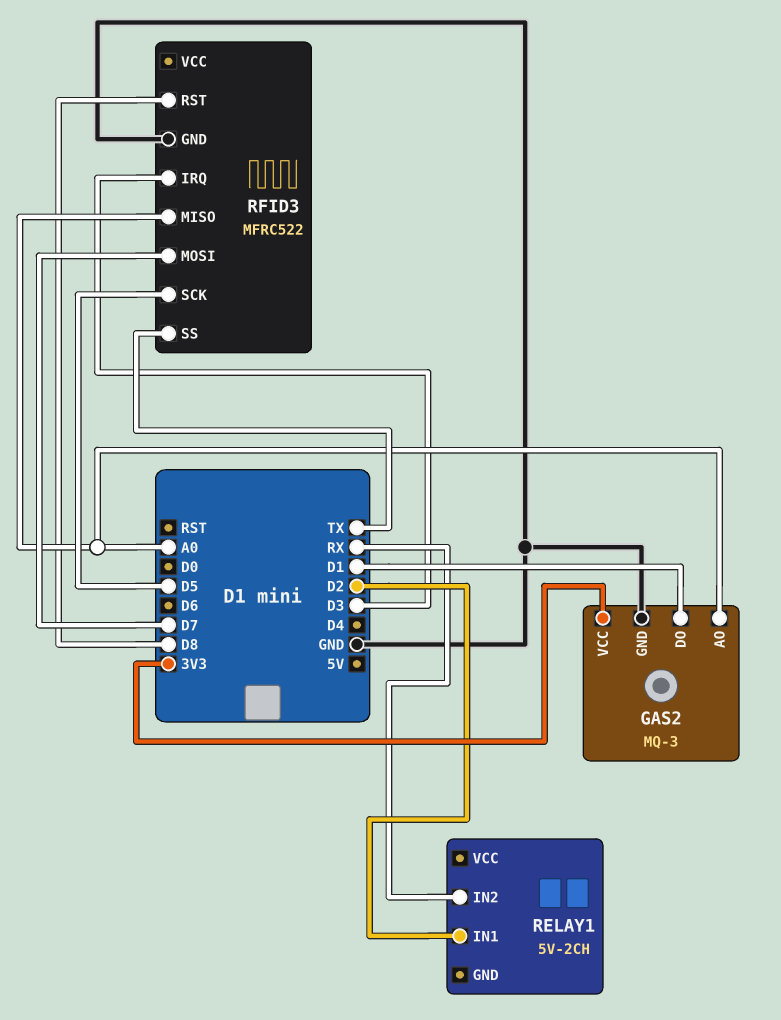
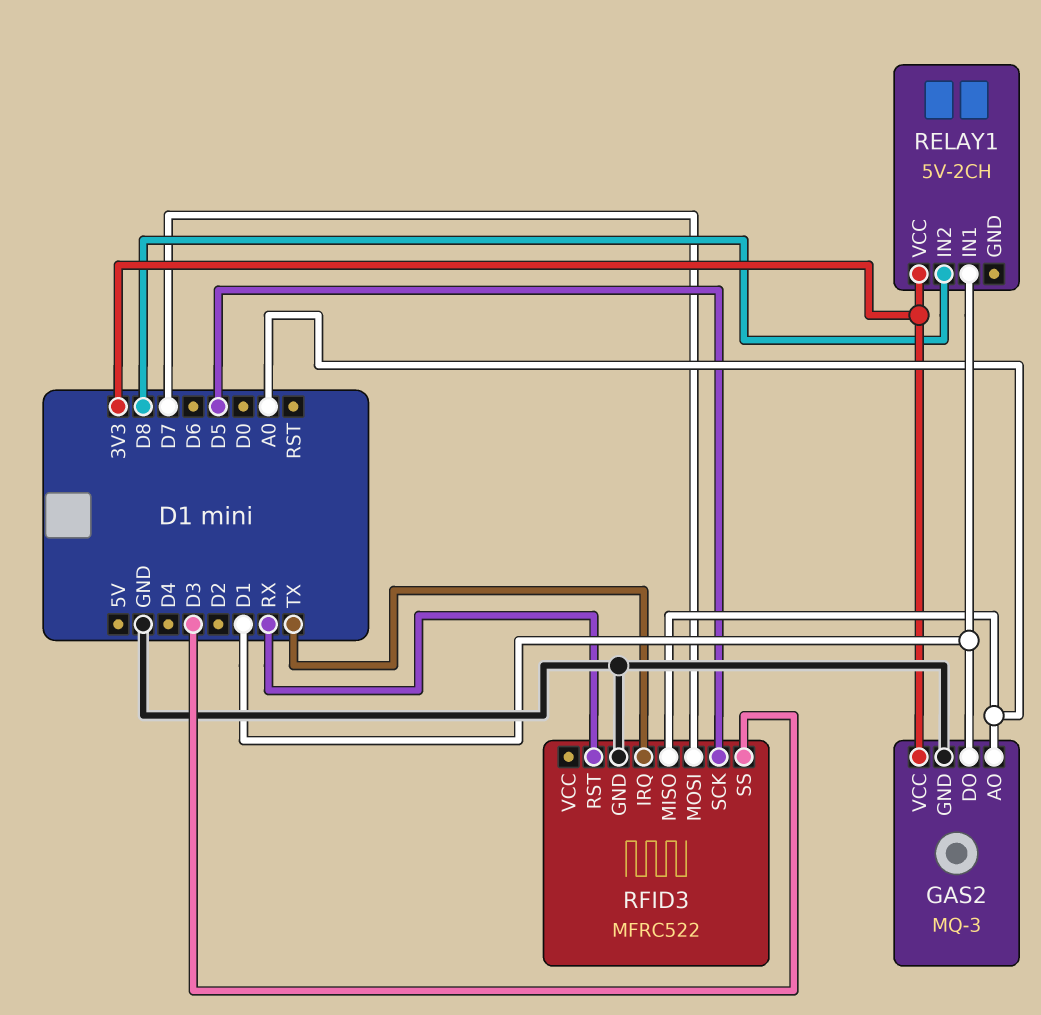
RELAY1 pin IN1: D2 -> D1
RELAY1 pin IN2: RX -> D8
RELAY1 pin VCC: none -> 3V3
RFID3 pin IRQ: D3 -> TX
RFID3 pin RST: D8 -> RX
RFID3 pin SS: TX -> D3

